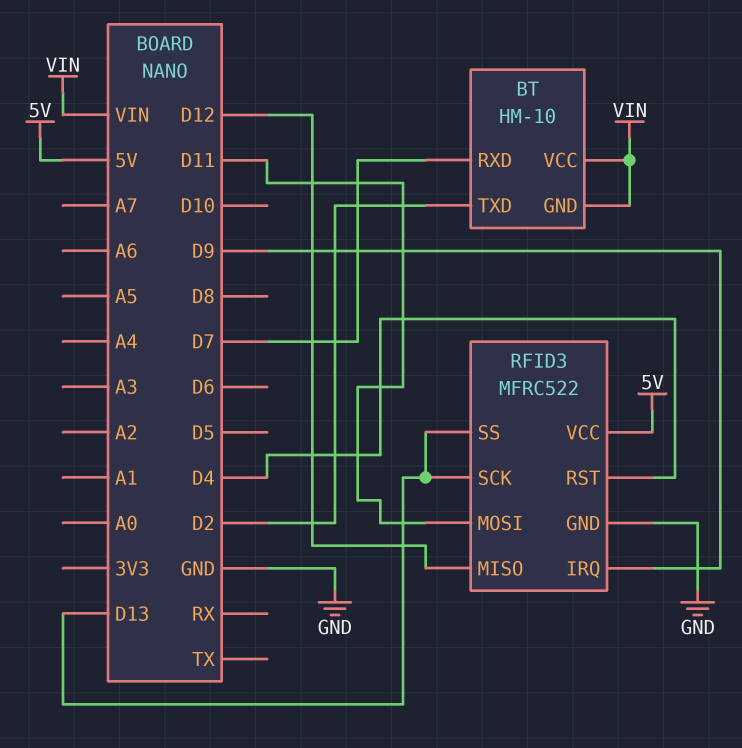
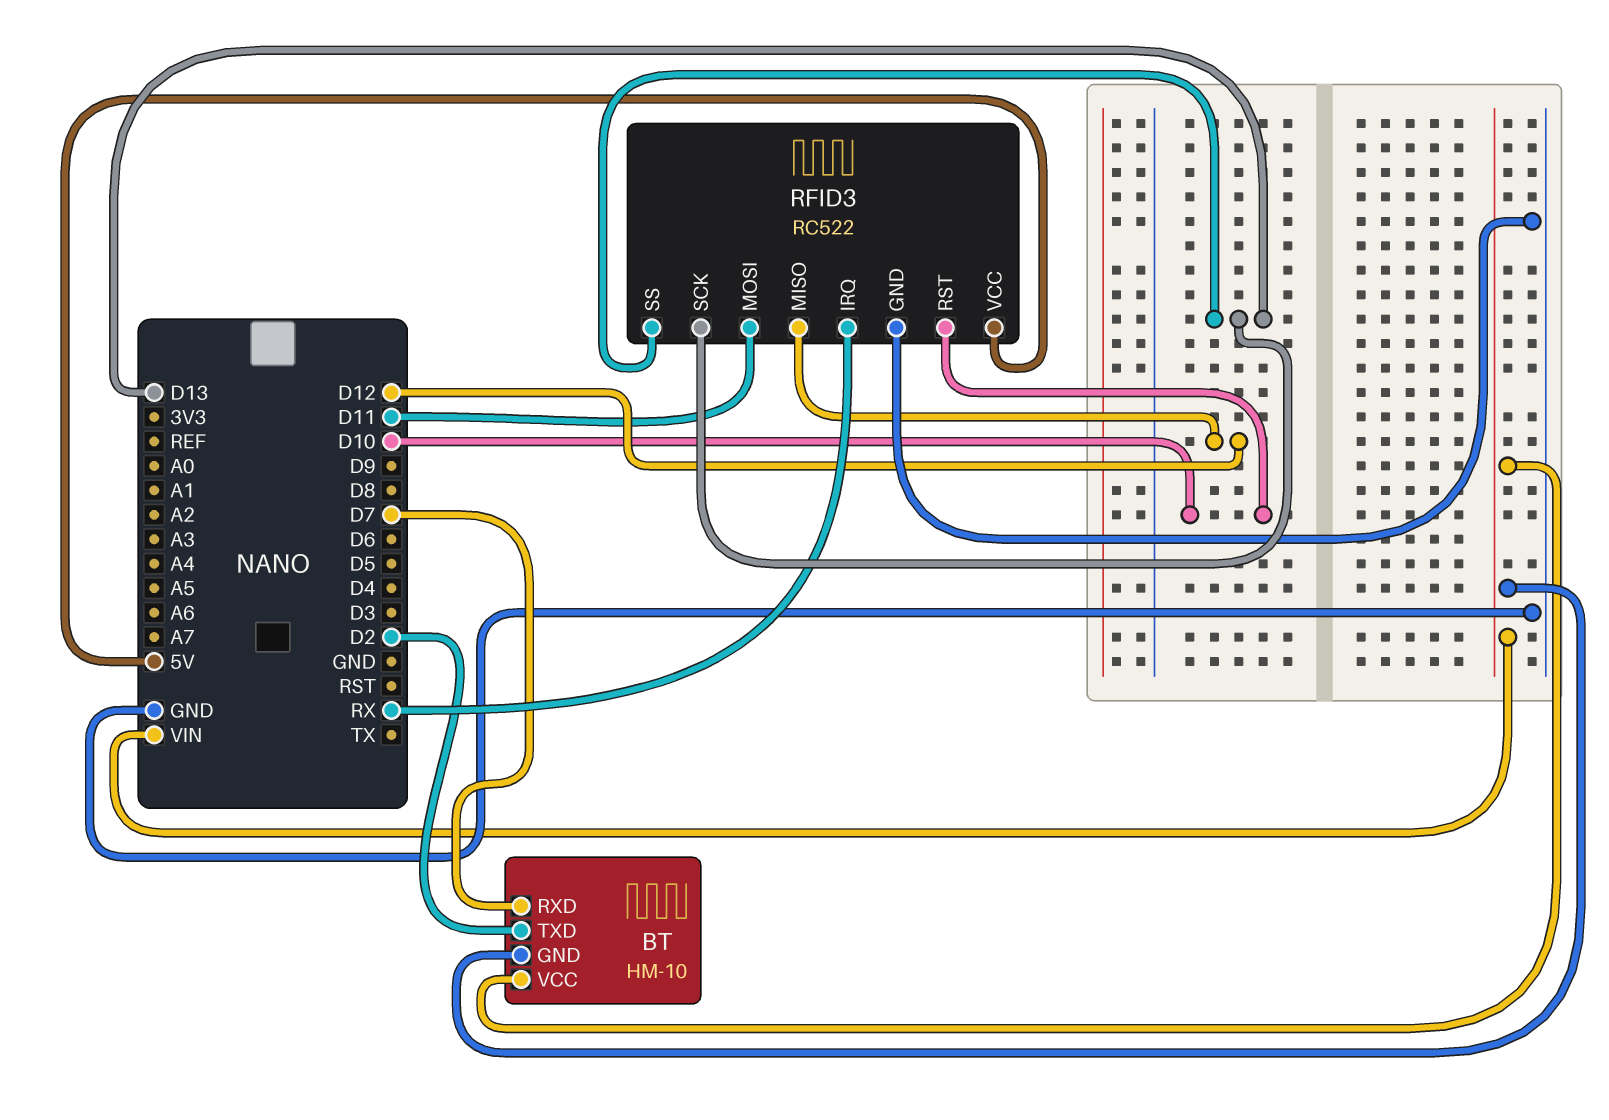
RFID3: MFRC522 -> RC522
RFID3 pin IRQ: D9 -> RX
RFID3 pin RST: D4 -> D10

